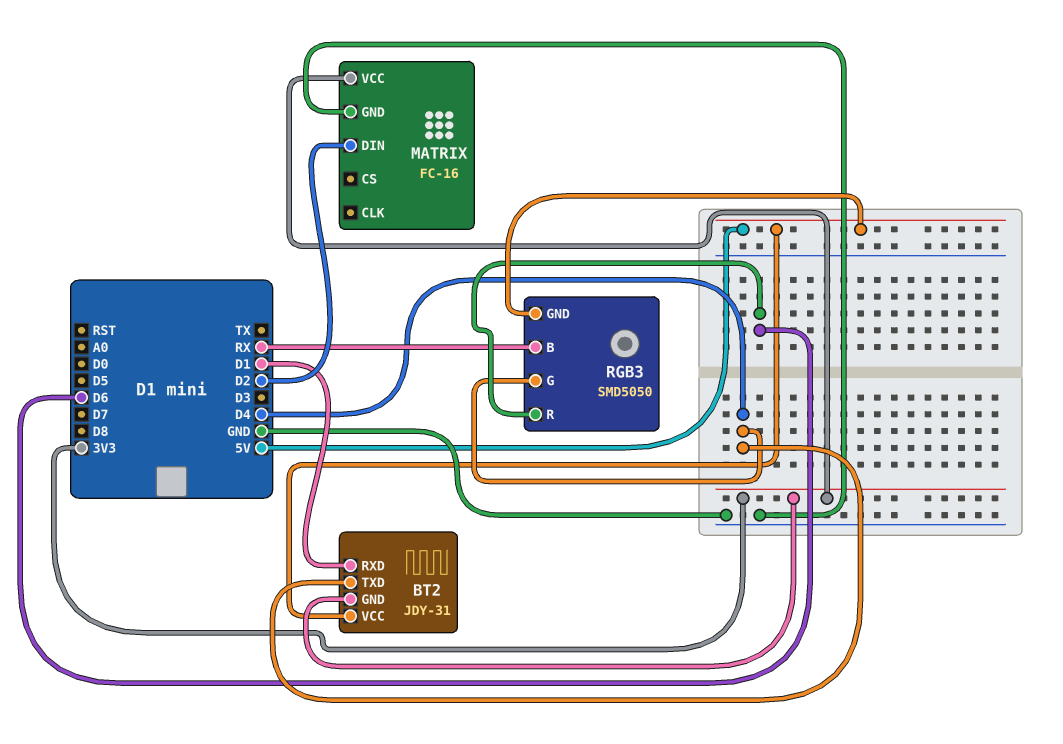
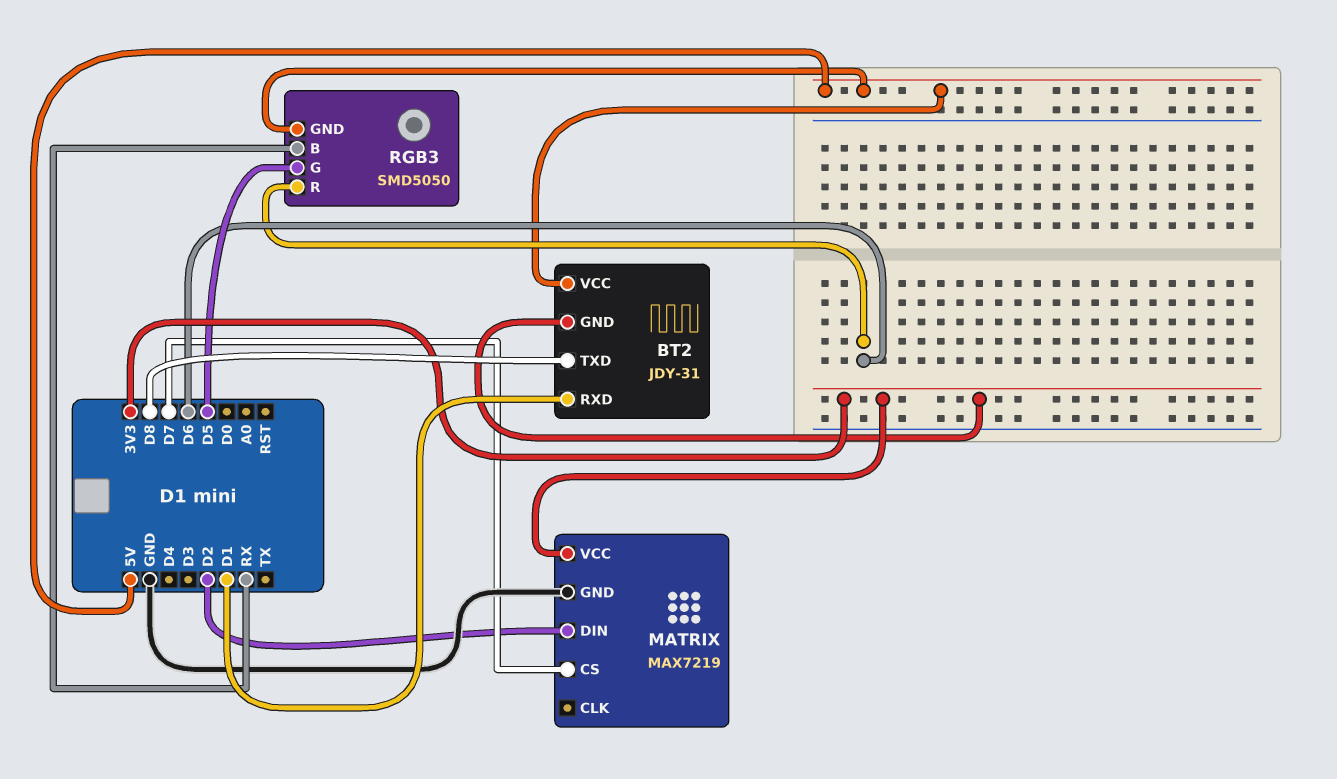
BT2 pin TXD: D4 -> D8
MATRIX: FC-16 -> MAX7219
MATRIX pin CS: none -> D7
RGB3 pin G: D4 -> D5

